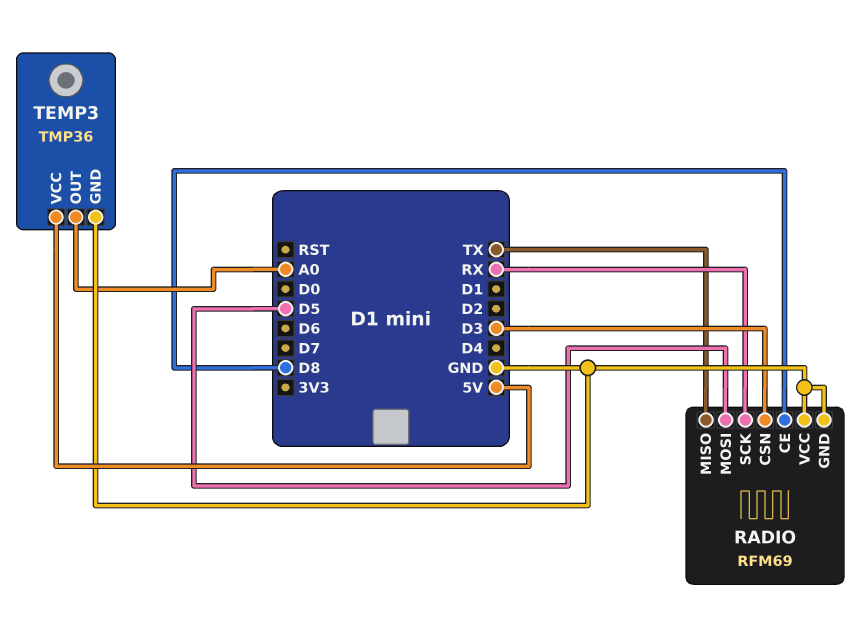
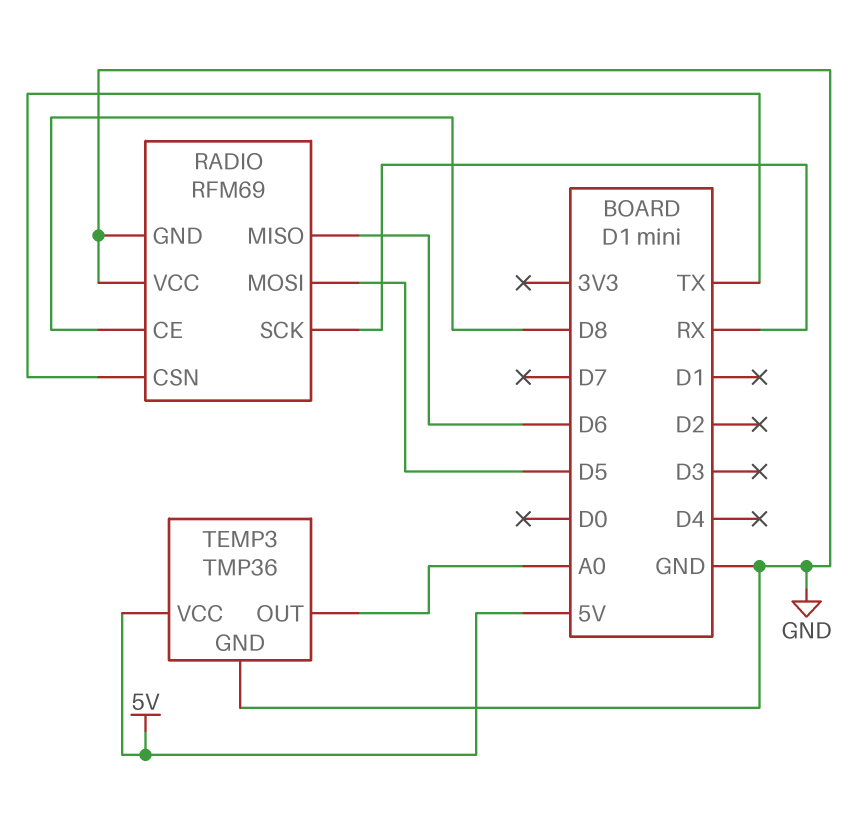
RADIO pin CSN: D3 -> TX
RADIO pin MISO: TX -> D6

